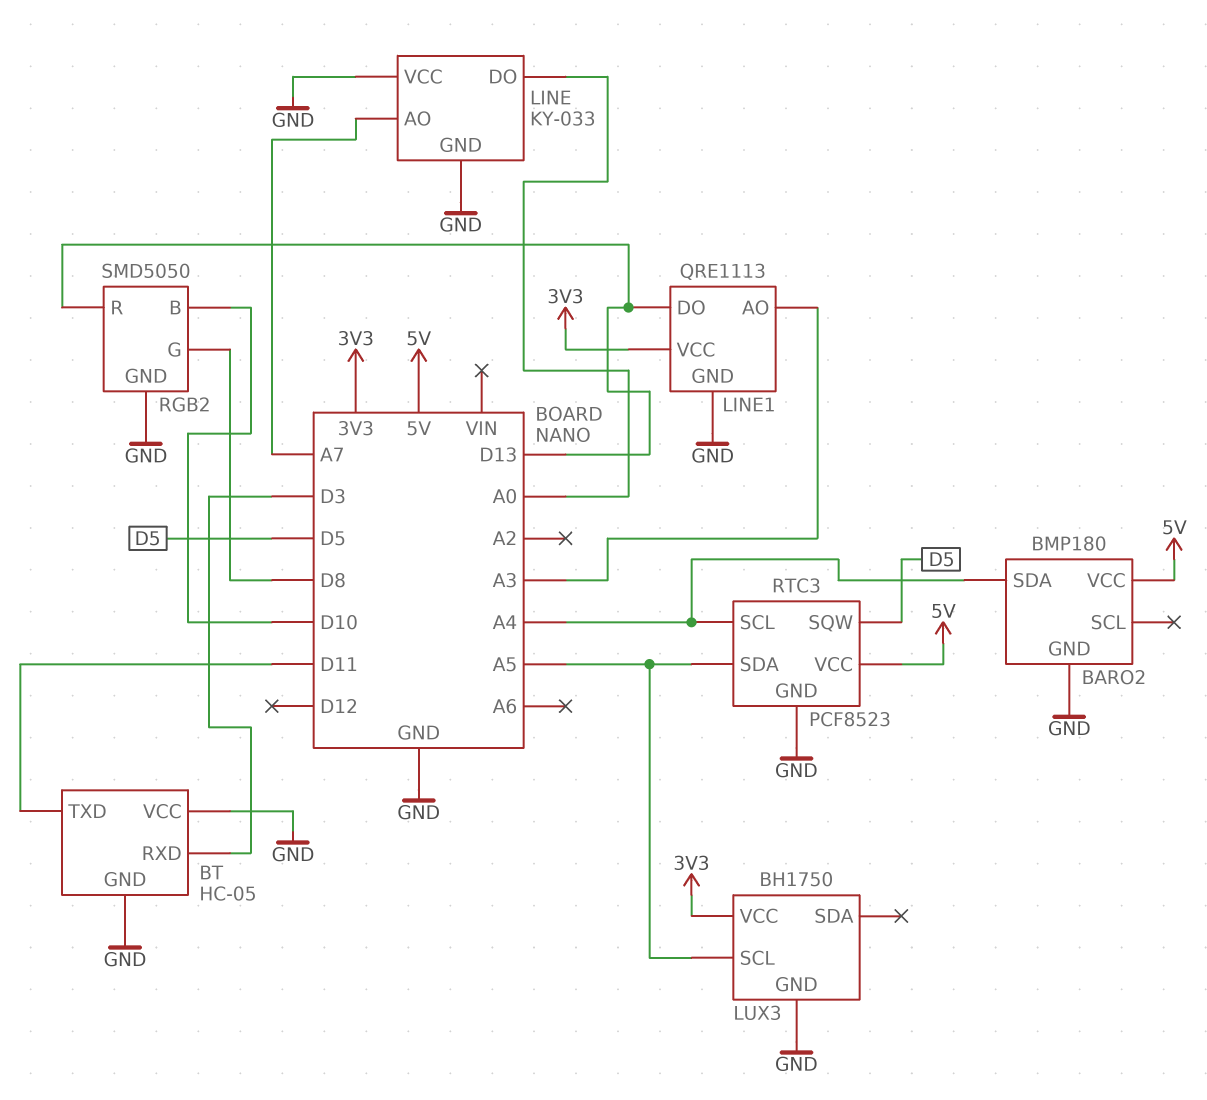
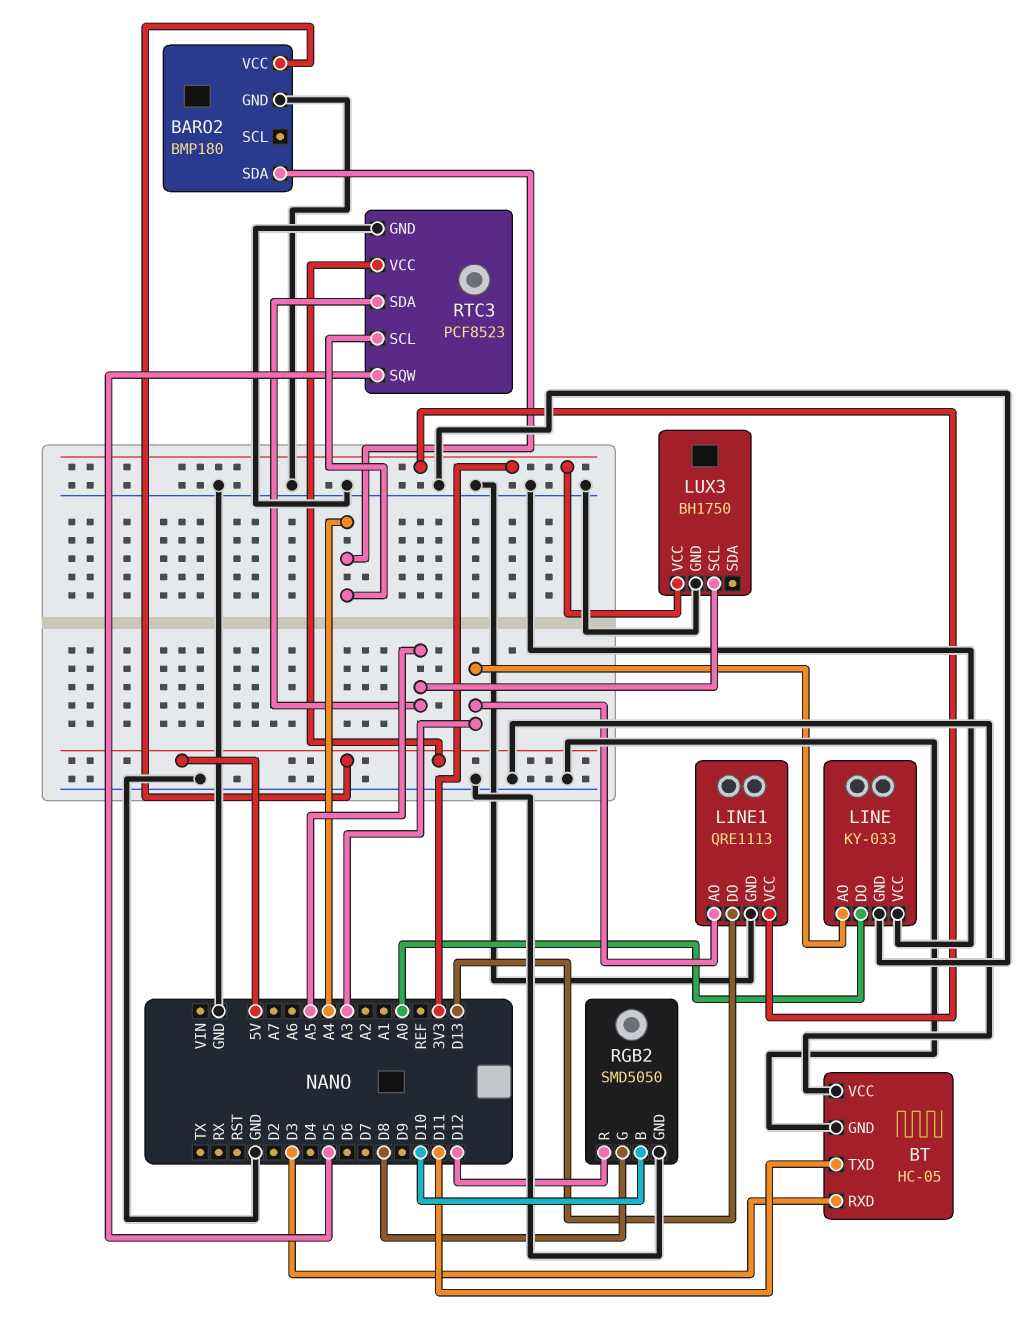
LINE pin AO: A7 -> A3
RGB2 pin R: D13 -> D12

